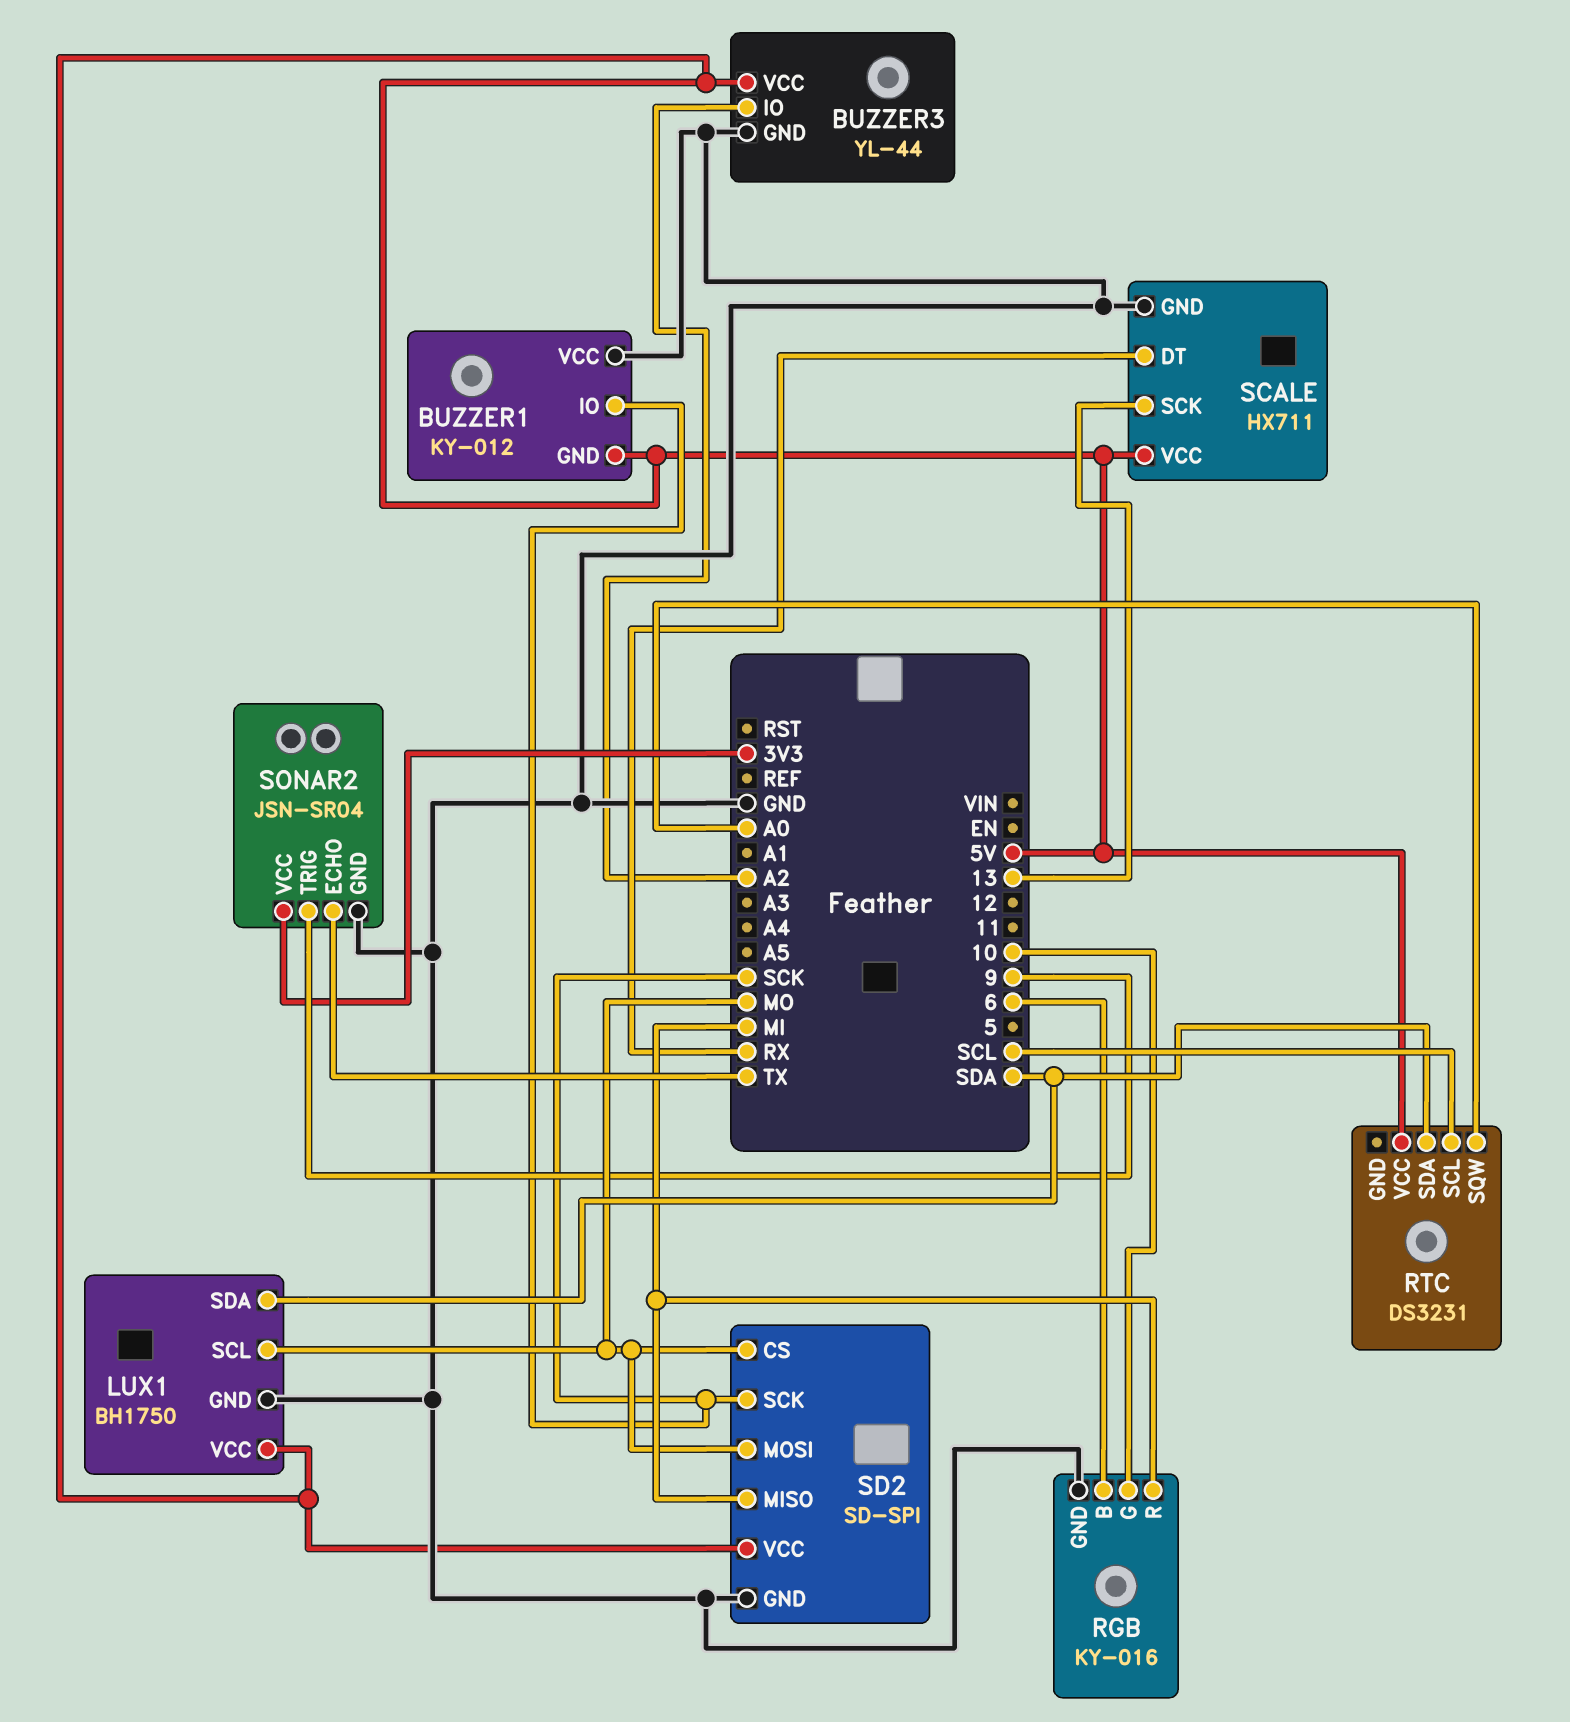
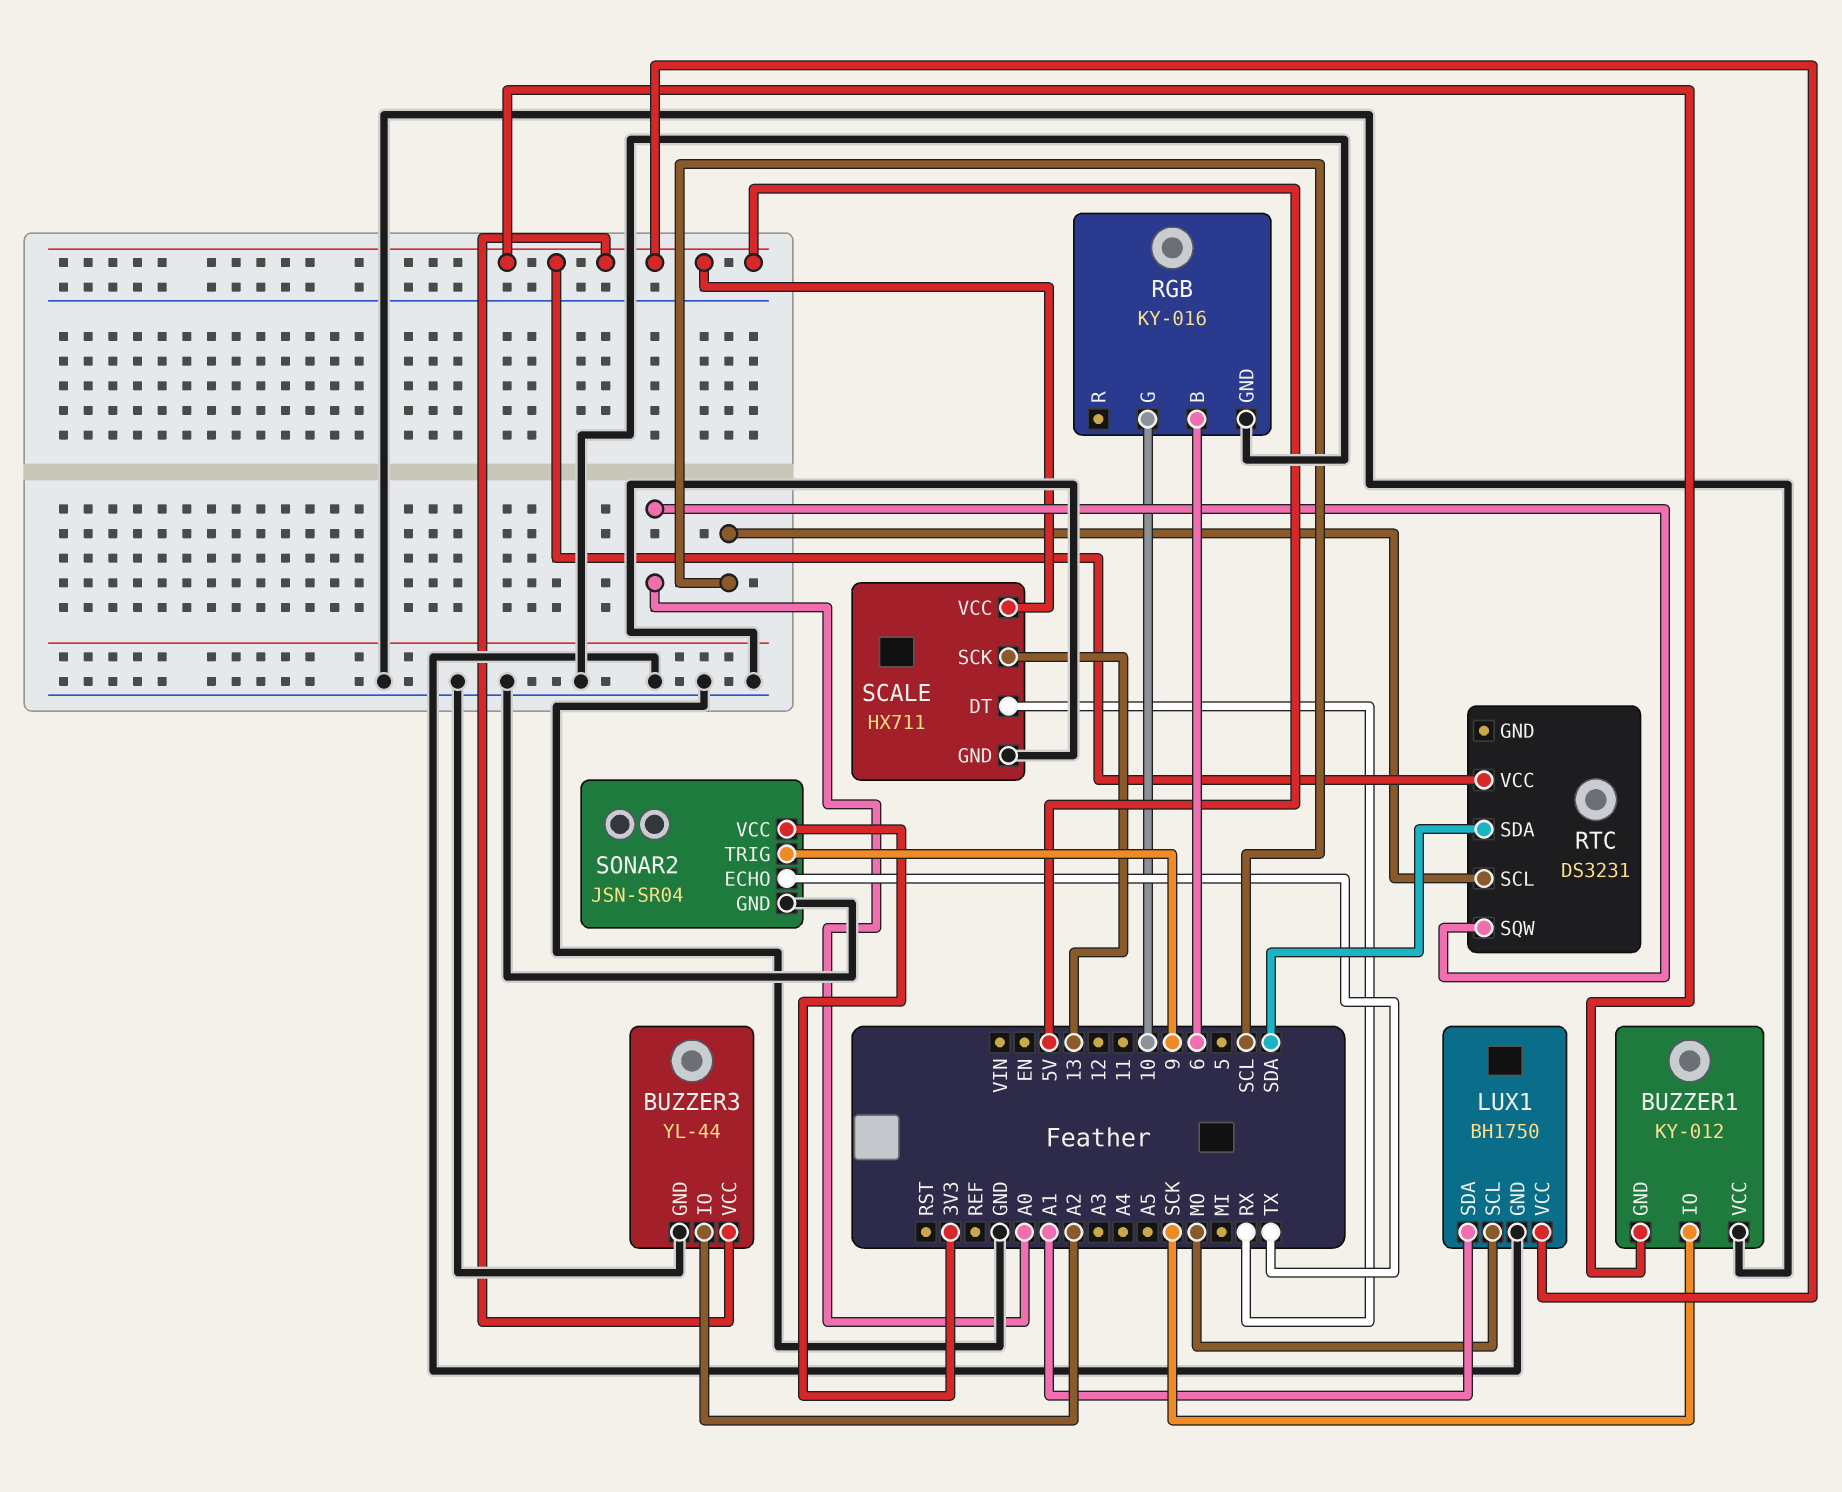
LUX1 pin SDA: SDA -> A1
RGB pin R: MI -> none
SD2: SD-SPI -> none
SD2 pin CS: MO -> none
SD2 pin GND: GND -> none
SD2 pin MISO: MI -> none
SD2 pin MOSI: MO -> none
SD2 pin SCK: SCK -> none
SD2 pin VCC: 5V -> none

